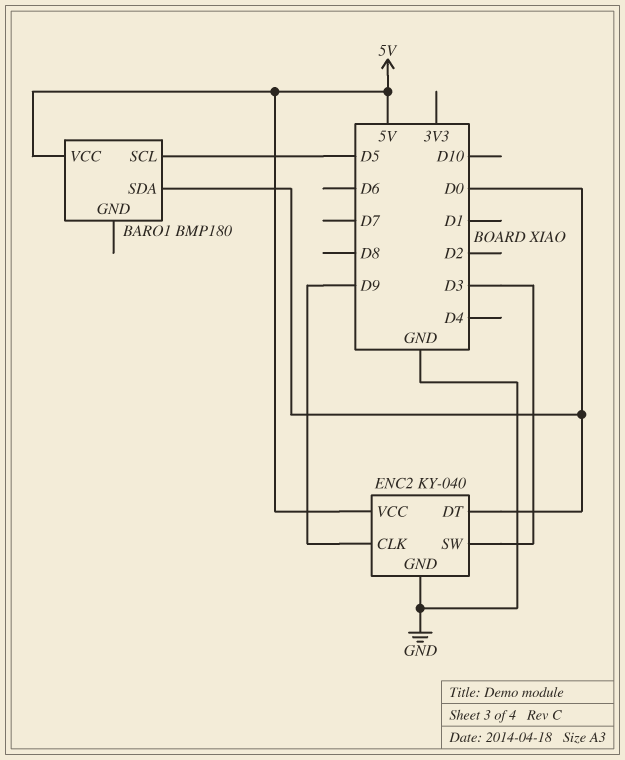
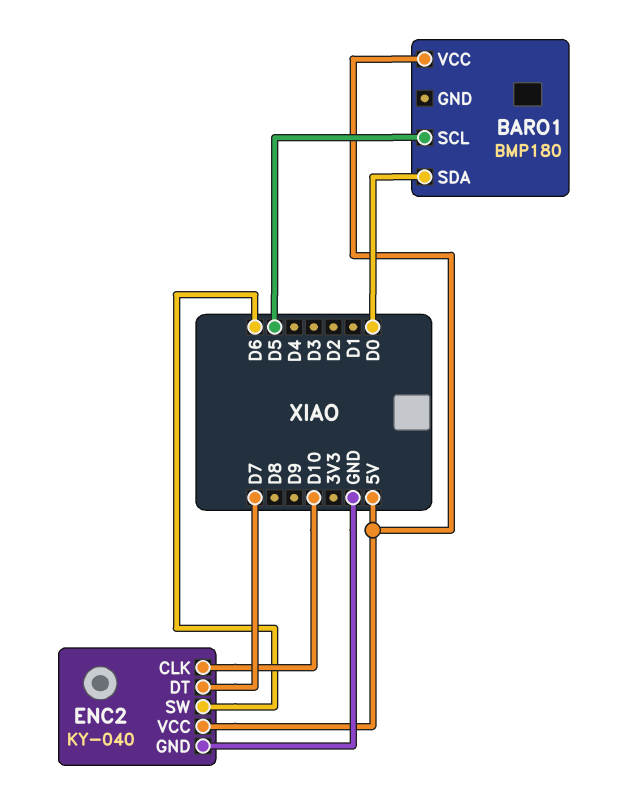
ENC2 pin CLK: D9 -> D10
ENC2 pin DT: D0 -> D7
ENC2 pin SW: D3 -> D6

